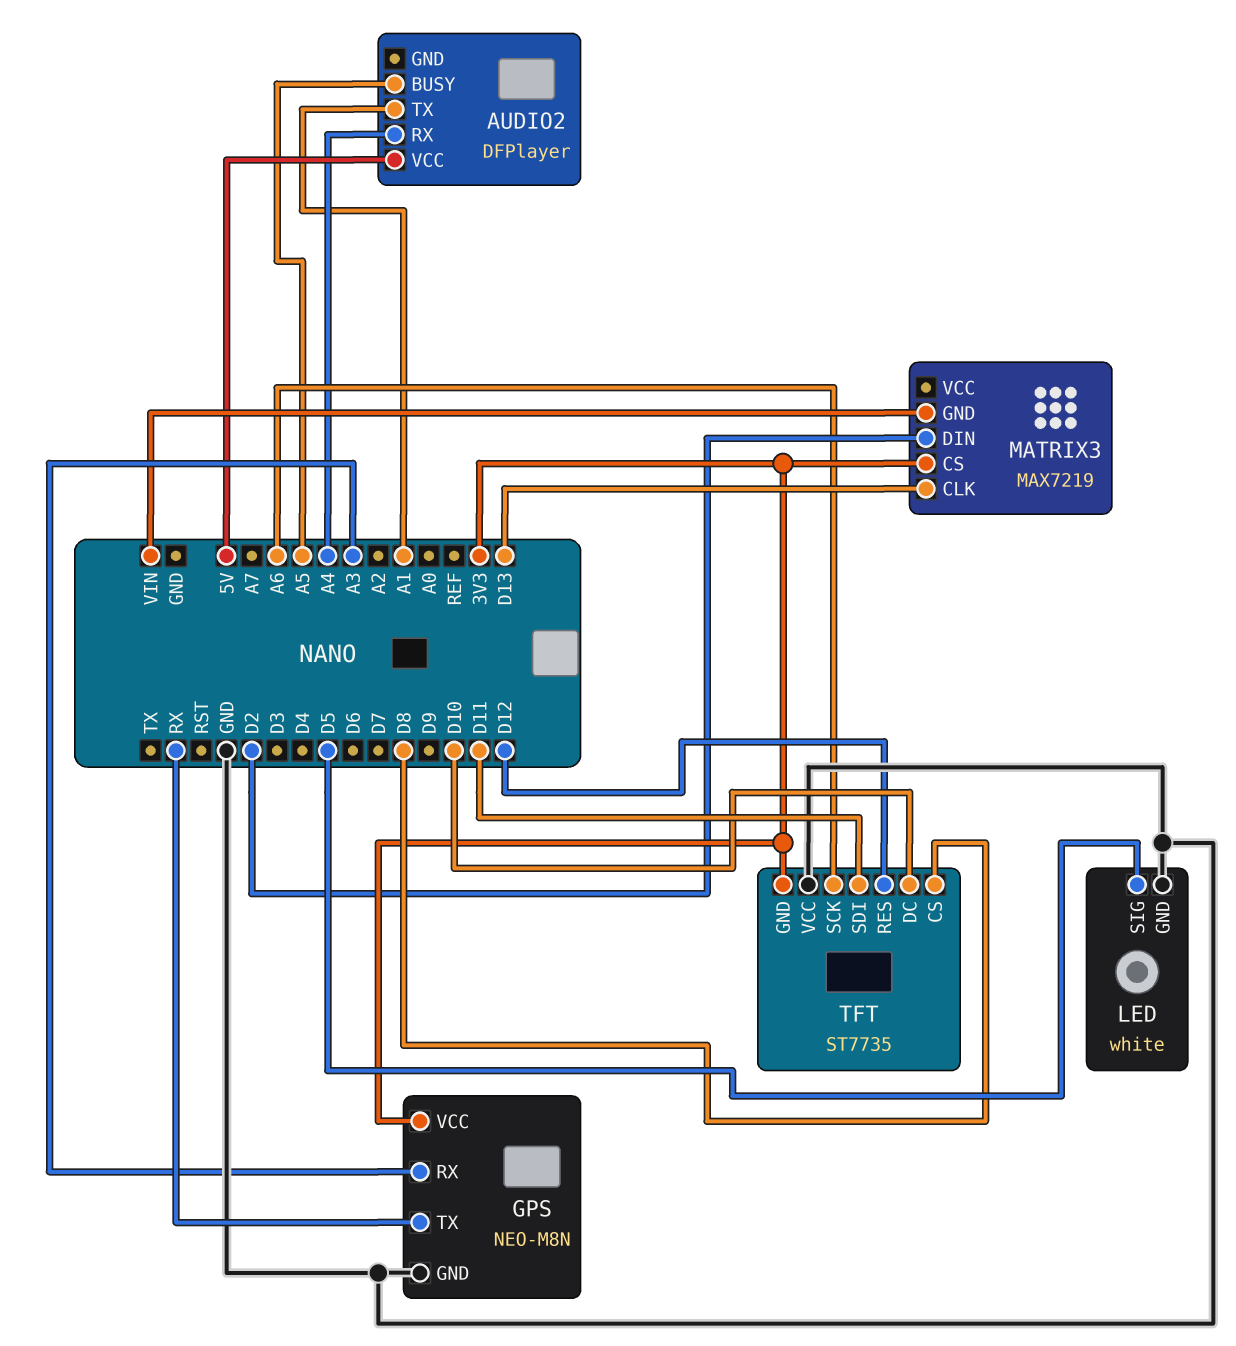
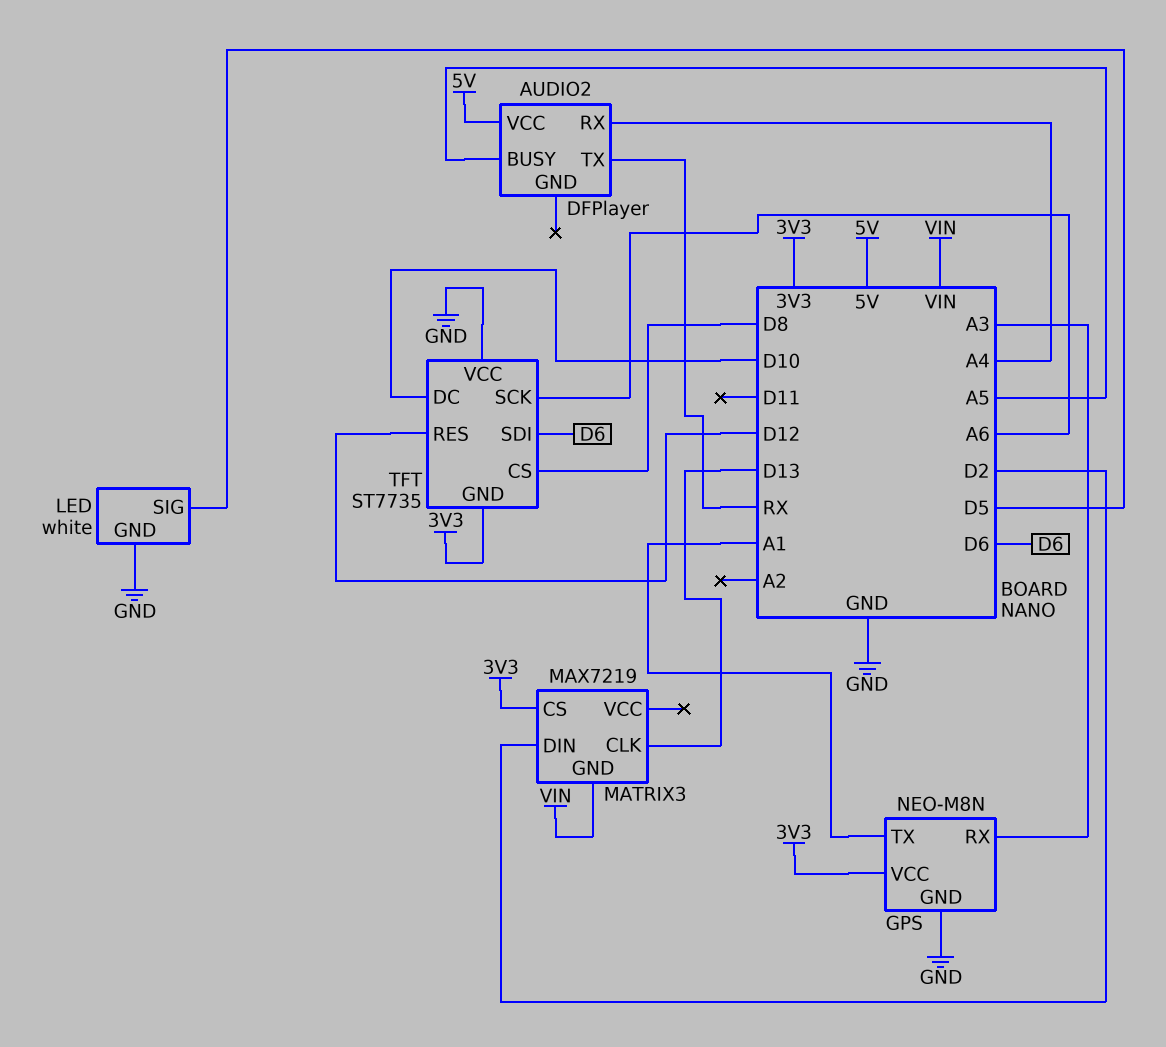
AUDIO2 pin TX: A1 -> RX
GPS pin TX: RX -> A1
TFT pin SDI: D11 -> D6

